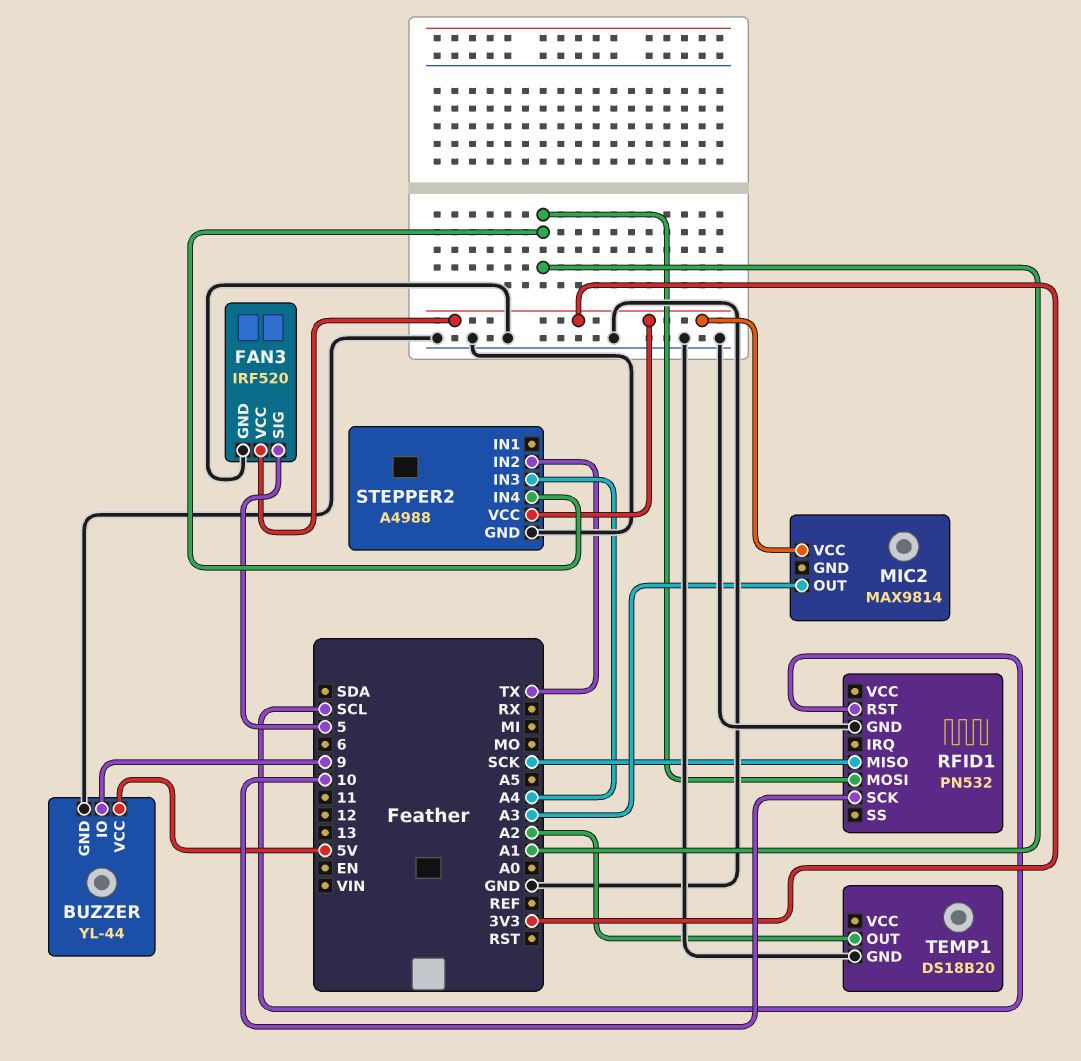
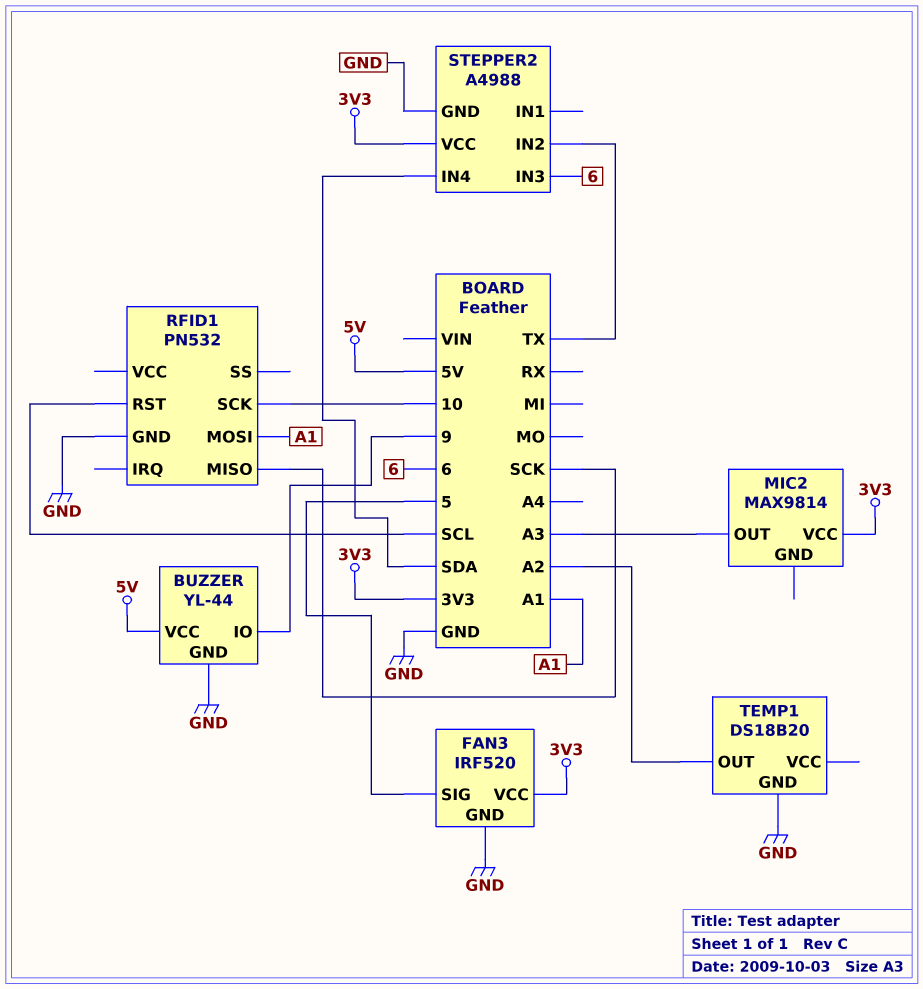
STEPPER2 pin IN3: A4 -> 6
STEPPER2 pin IN4: A1 -> SDA

